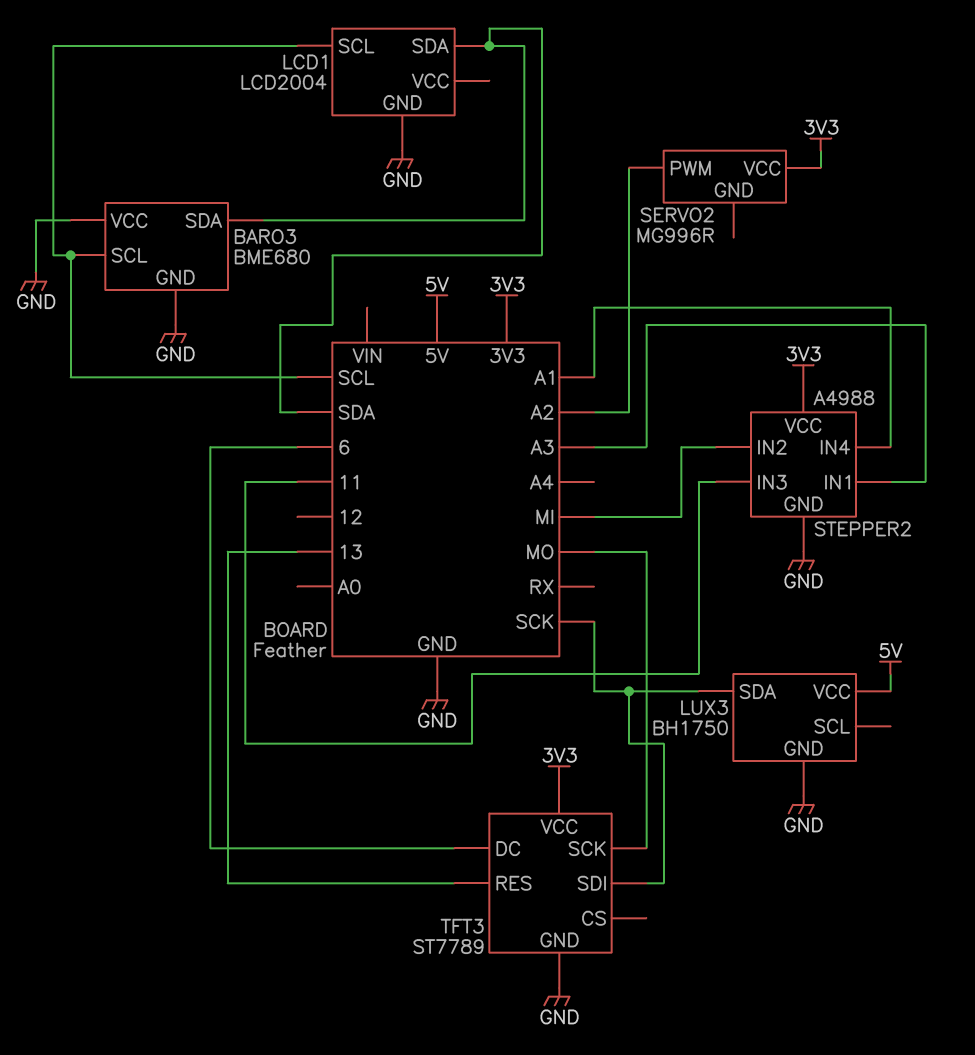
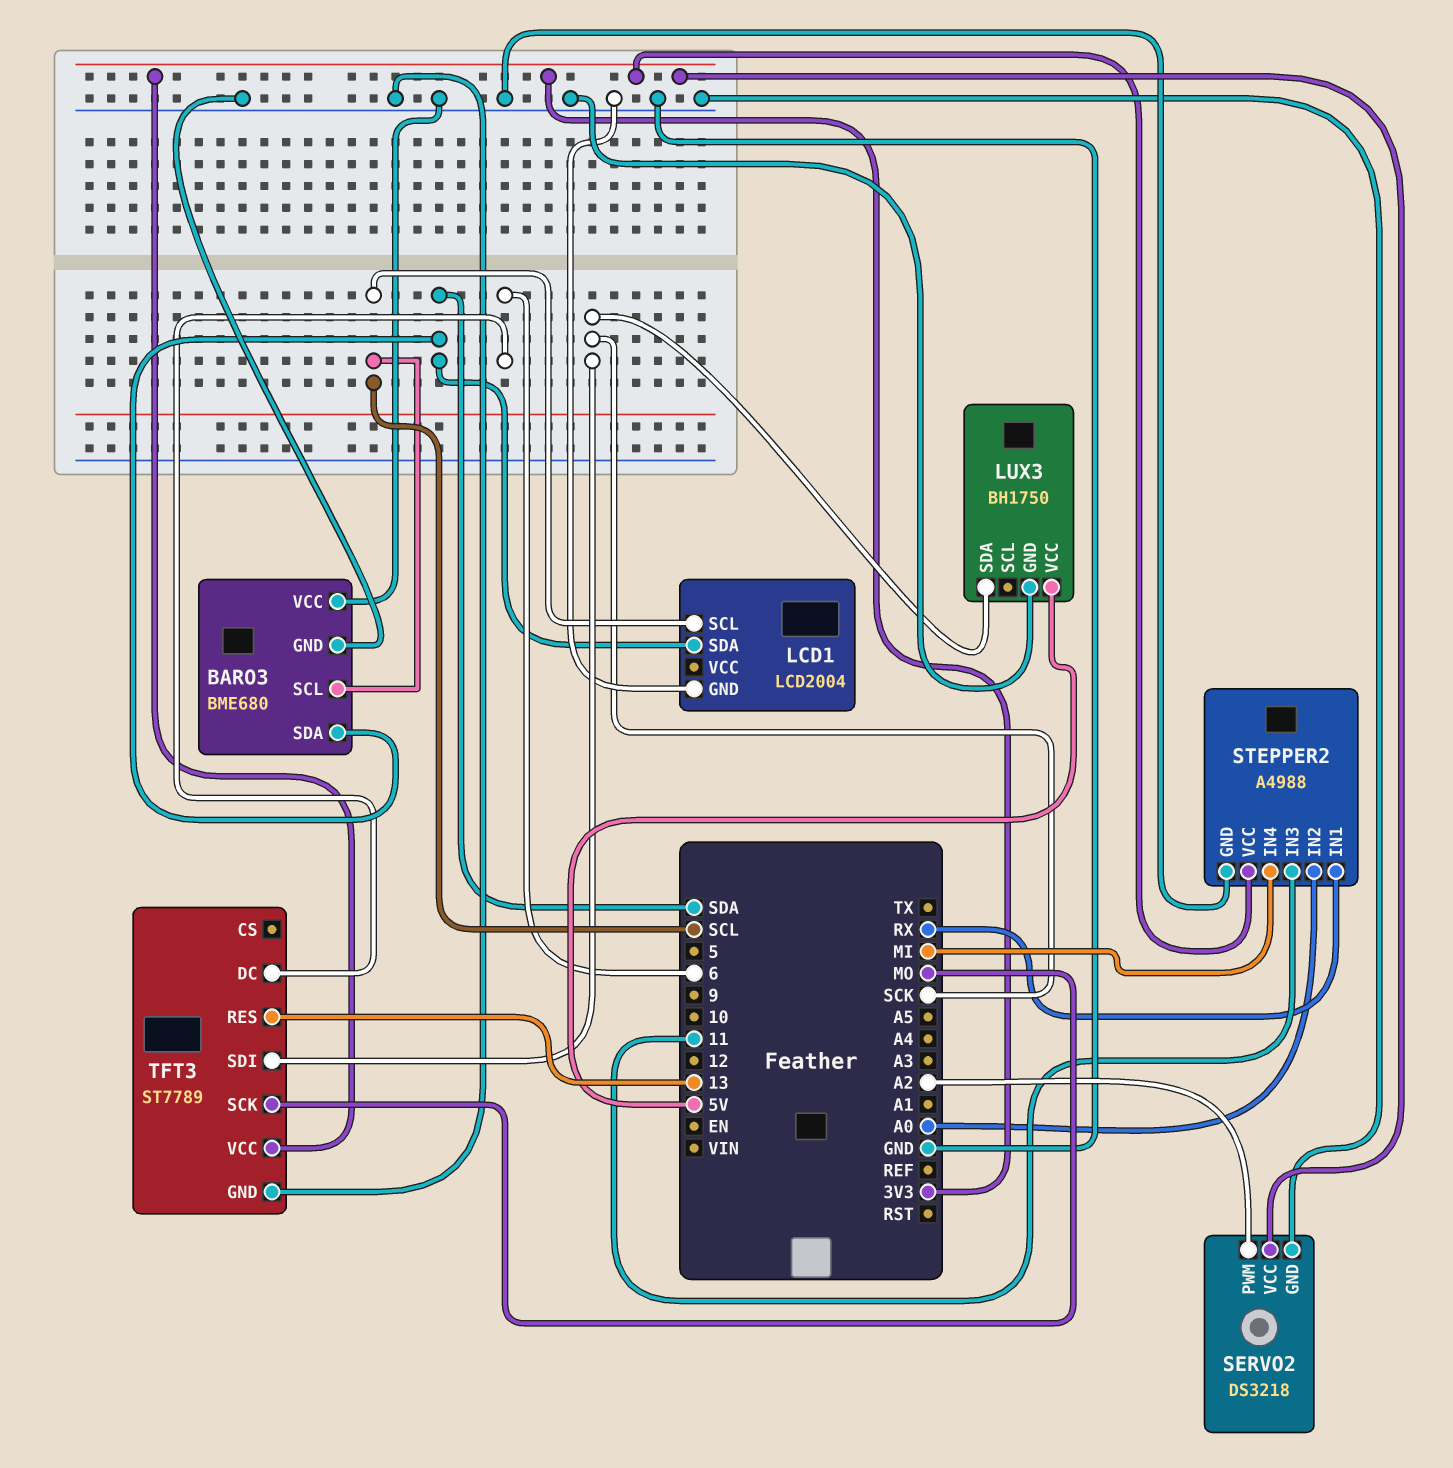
SERVO2: MG996R -> DS3218
SERVO2 pin GND: none -> GND
STEPPER2 pin IN1: A3 -> RX
STEPPER2 pin IN2: MI -> A0
STEPPER2 pin IN4: A1 -> MI

